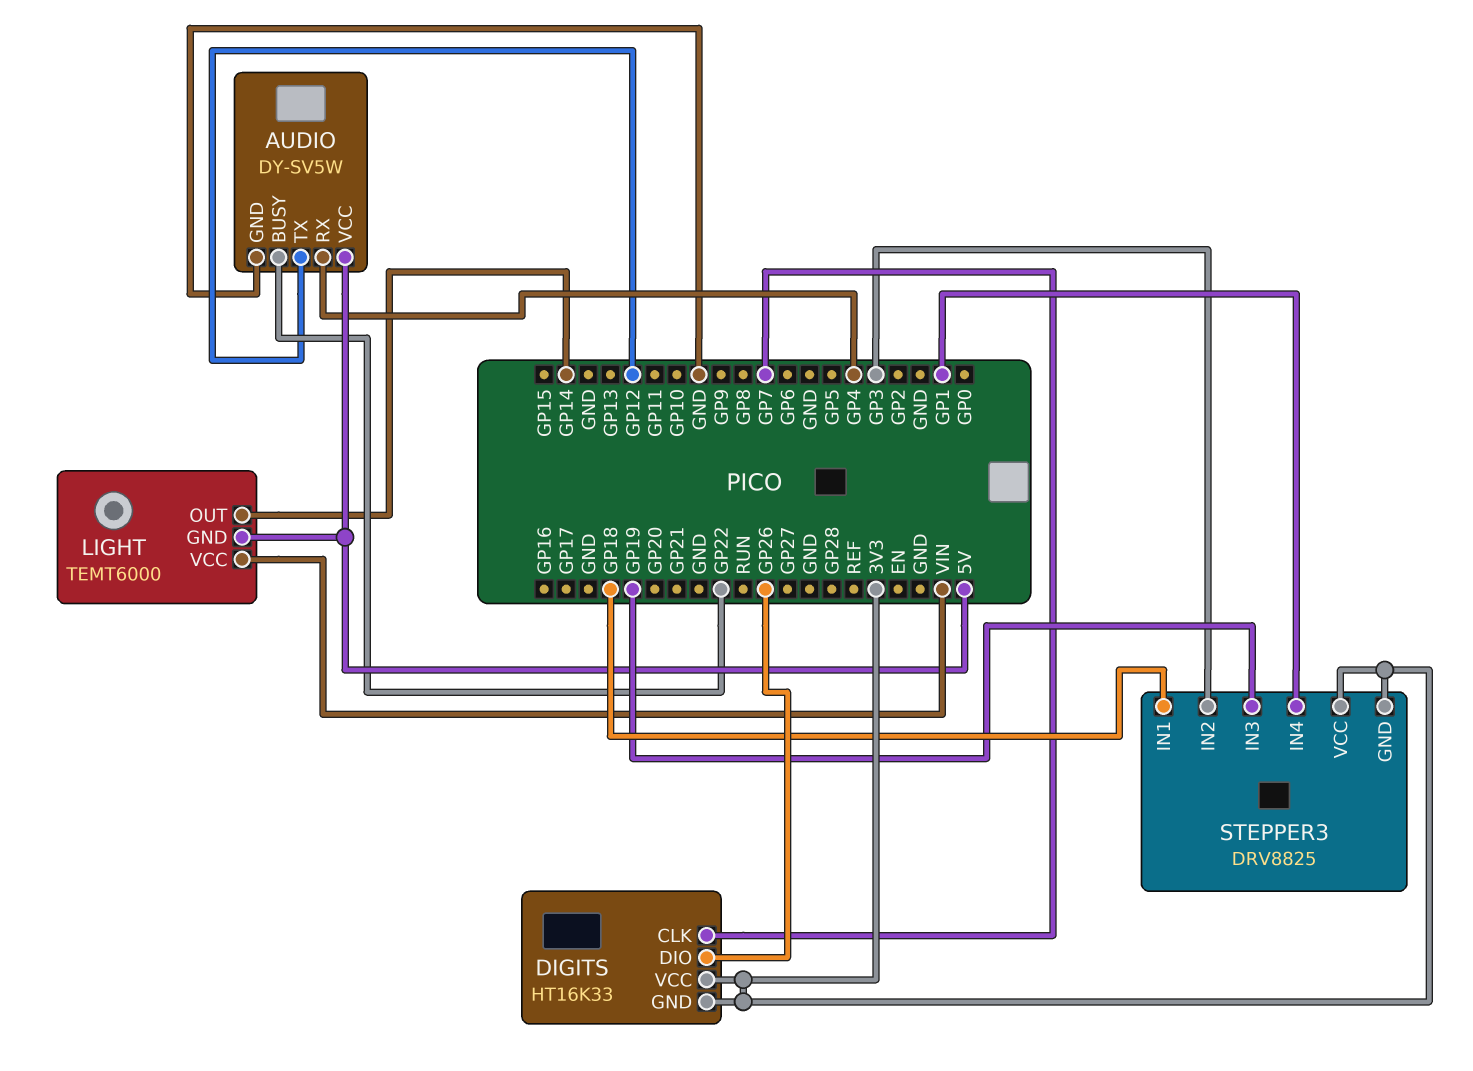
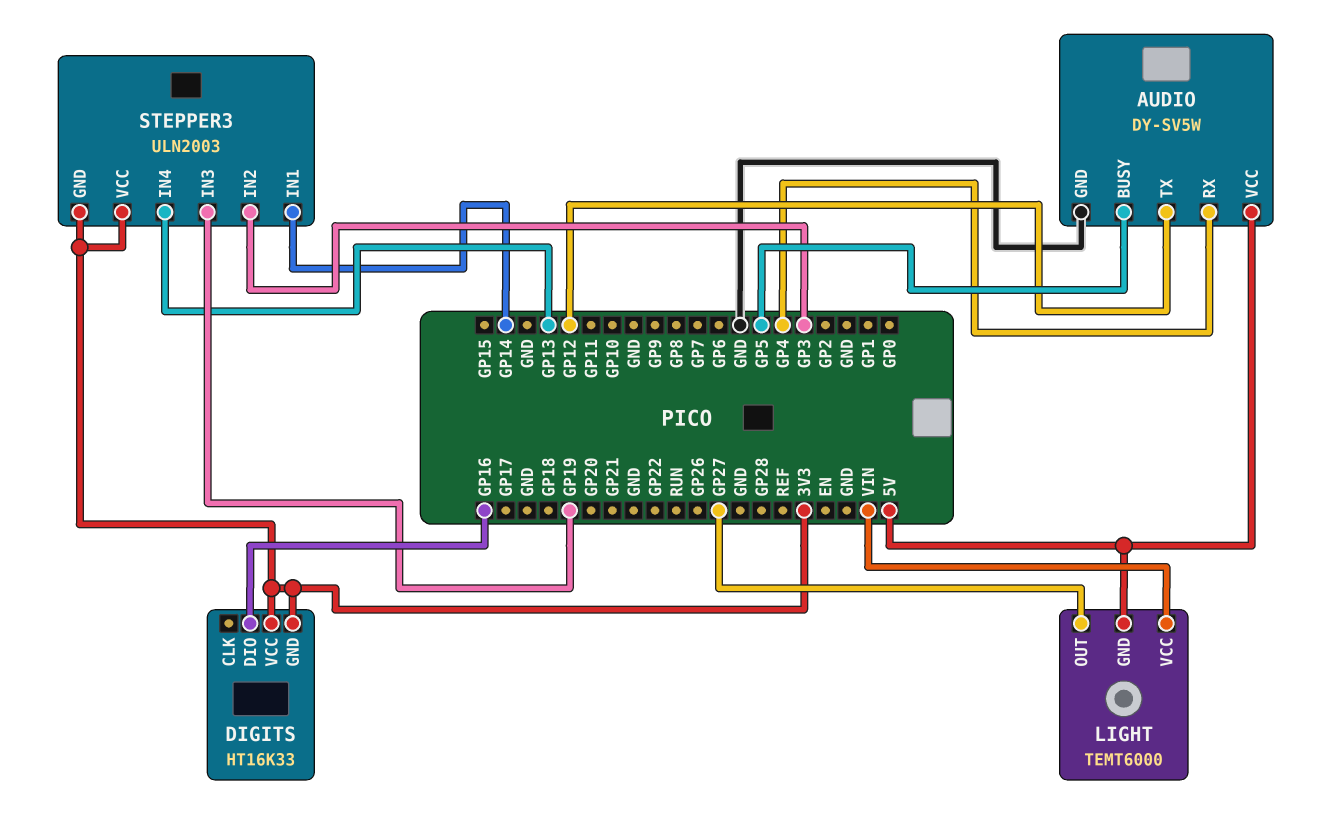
AUDIO pin BUSY: GP22 -> GP5
DIGITS pin CLK: GP7 -> none
DIGITS pin DIO: GP26 -> GP16
LIGHT pin OUT: GP14 -> GP27
STEPPER3: DRV8825 -> ULN2003
STEPPER3 pin IN1: GP18 -> GP14
STEPPER3 pin IN4: GP1 -> GP13

